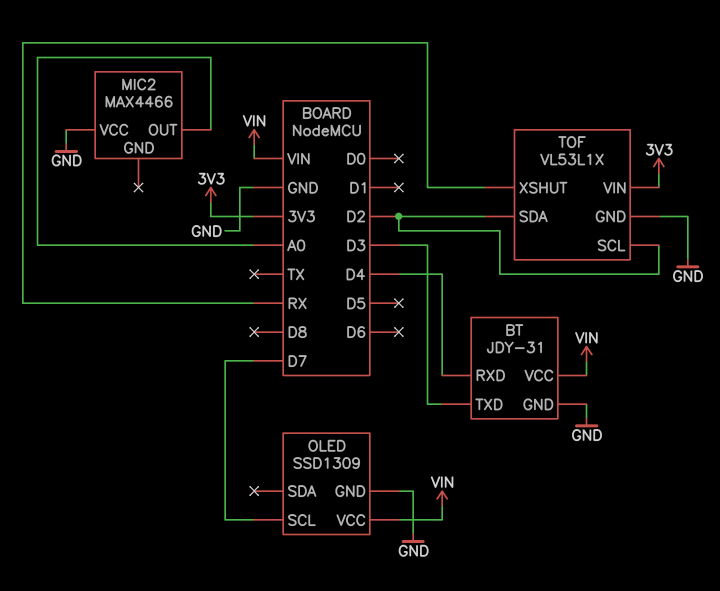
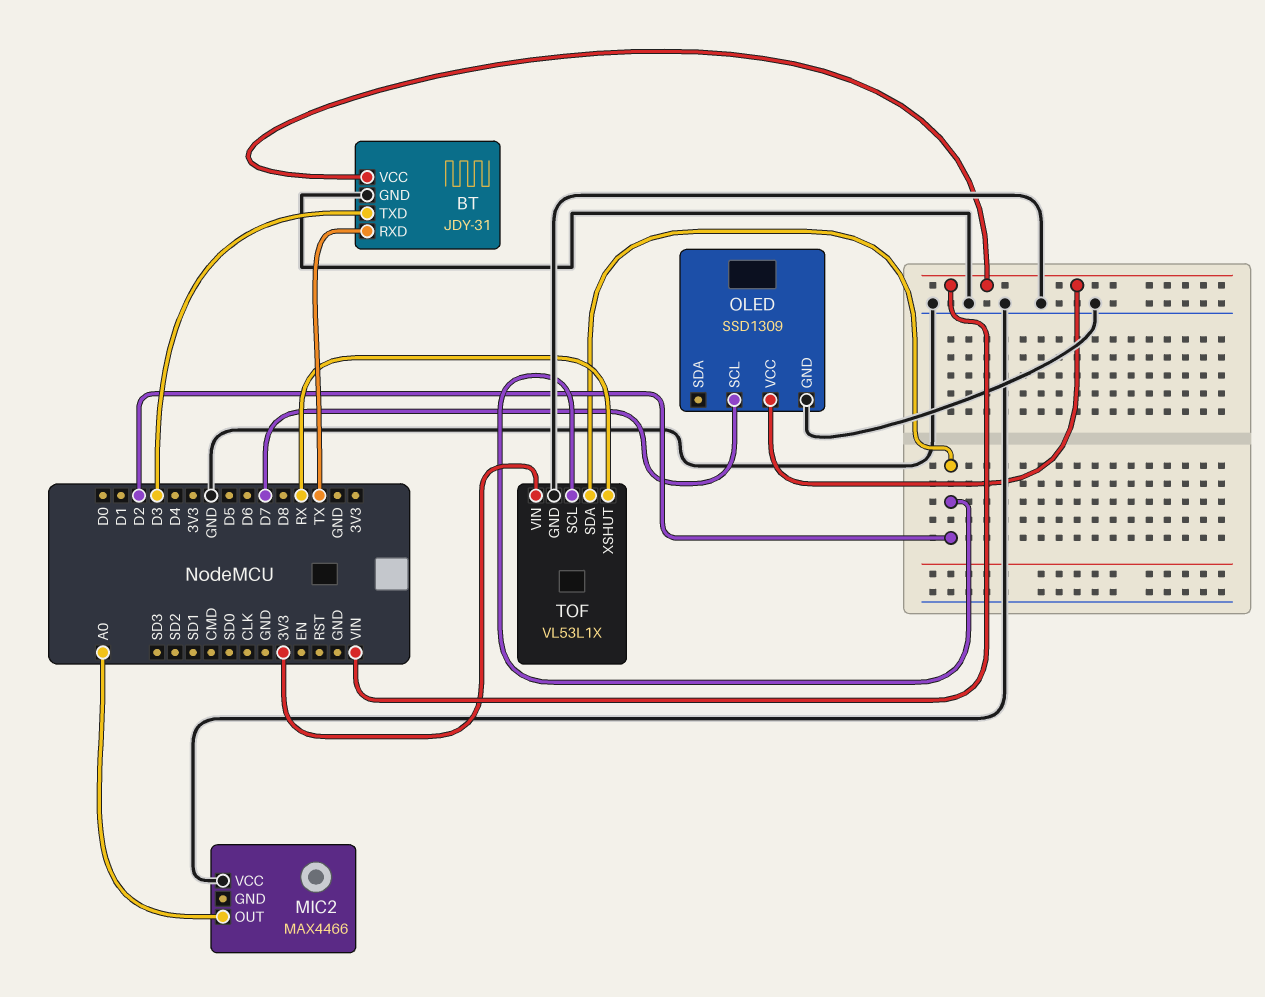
BT pin RXD: D4 -> TX

